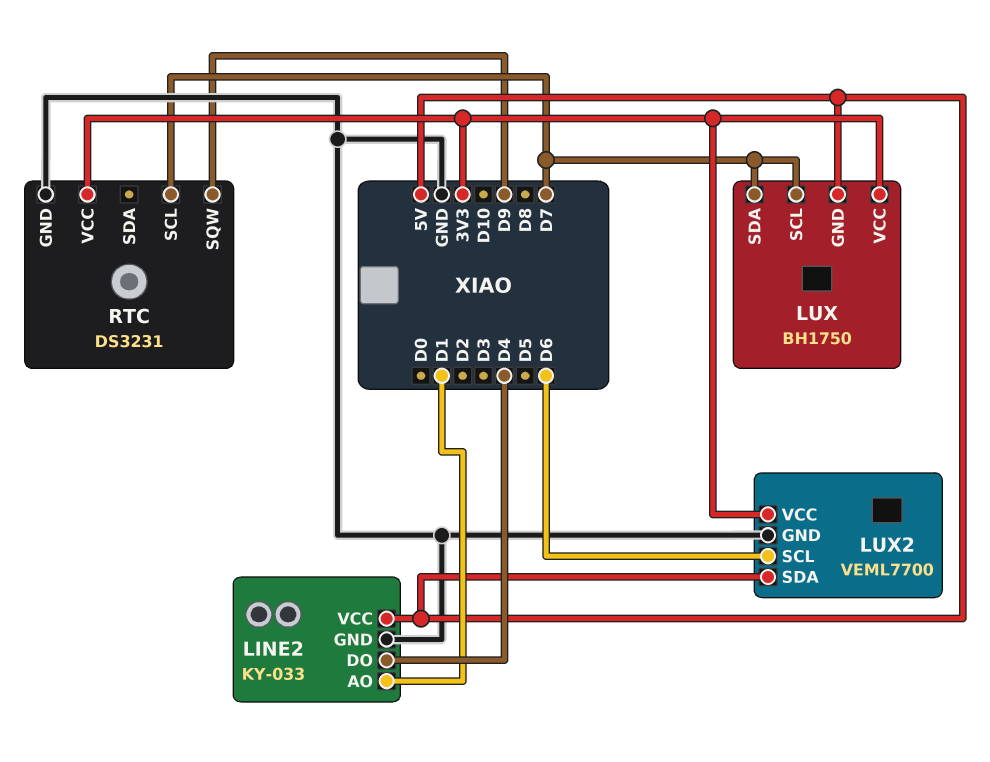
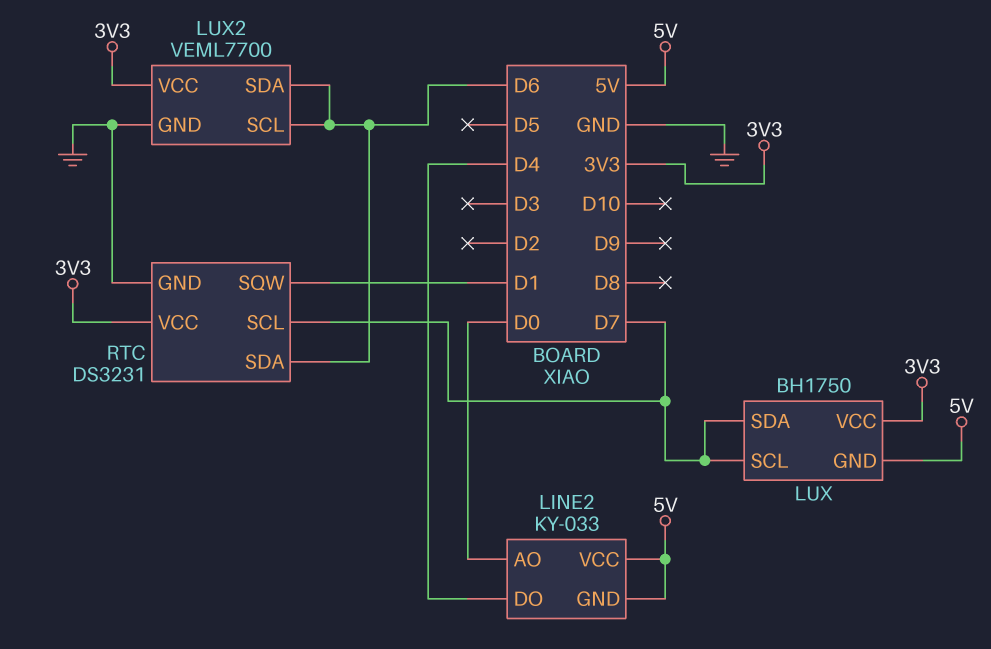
LINE2 pin AO: D1 -> D0
LINE2 pin GND: GND -> 5V
LUX2 pin SDA: 5V -> D6
RTC pin SDA: none -> D6
RTC pin SQW: D9 -> D1

